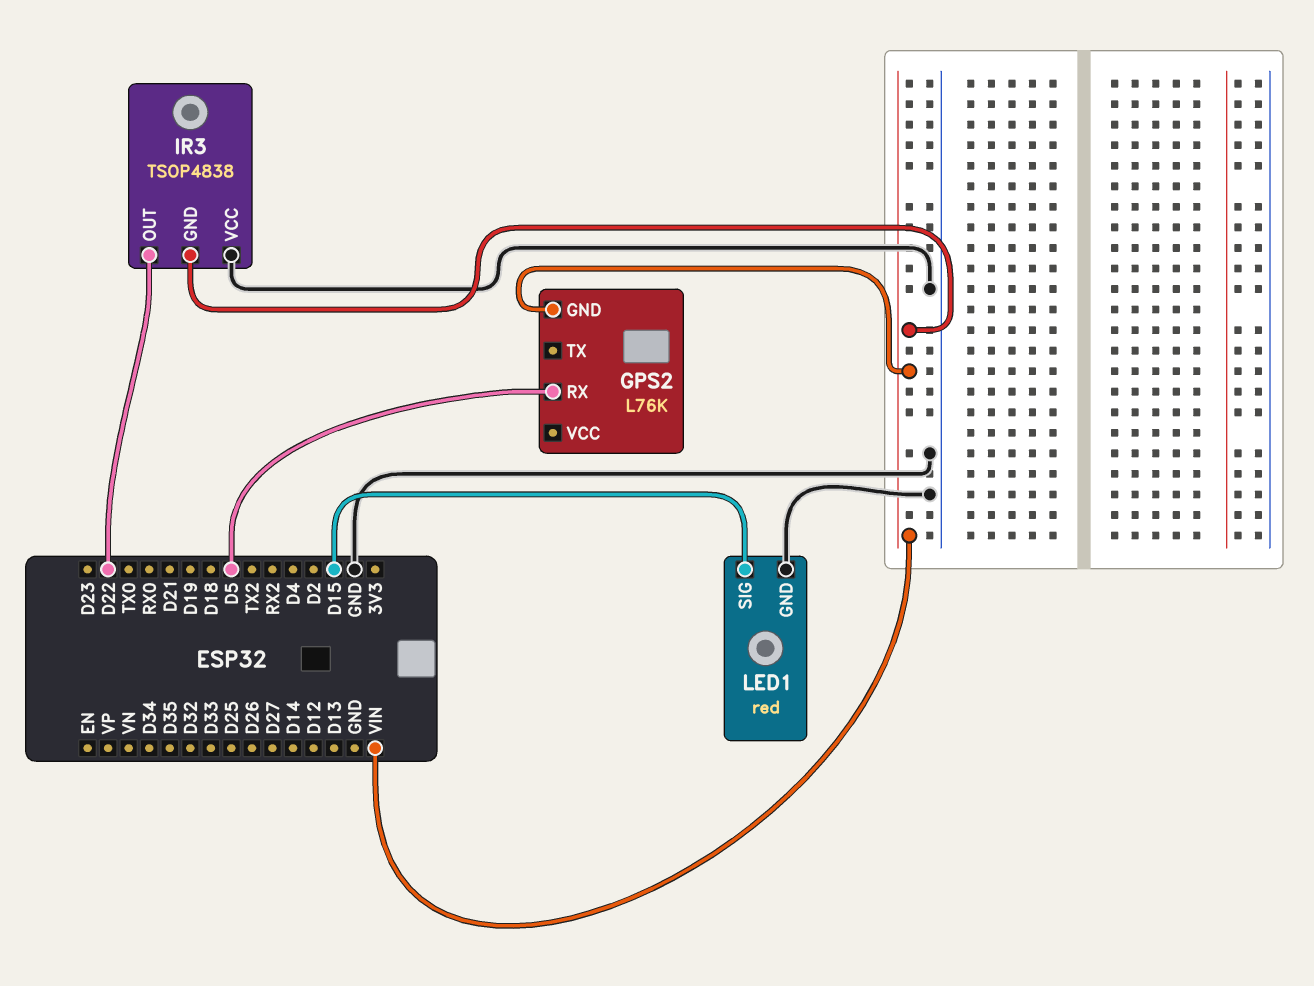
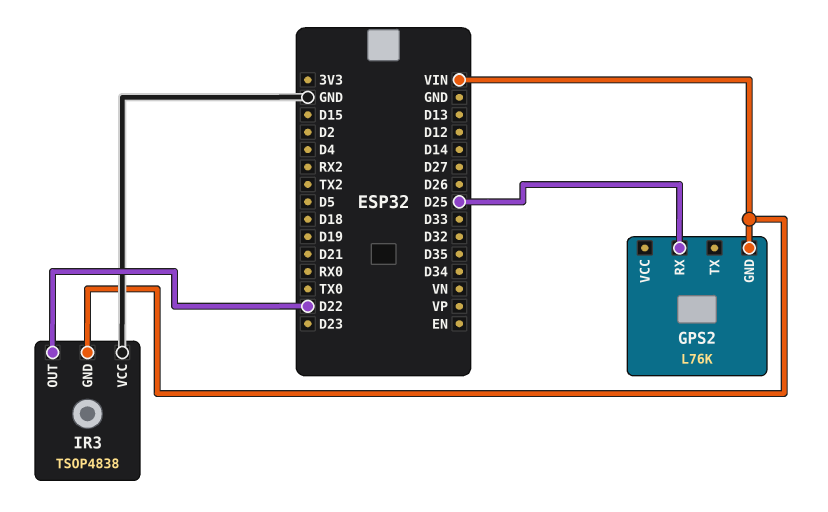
GPS2 pin RX: D5 -> D25
LED1: red -> none
LED1 pin GND: GND -> none
LED1 pin SIG: D15 -> none

